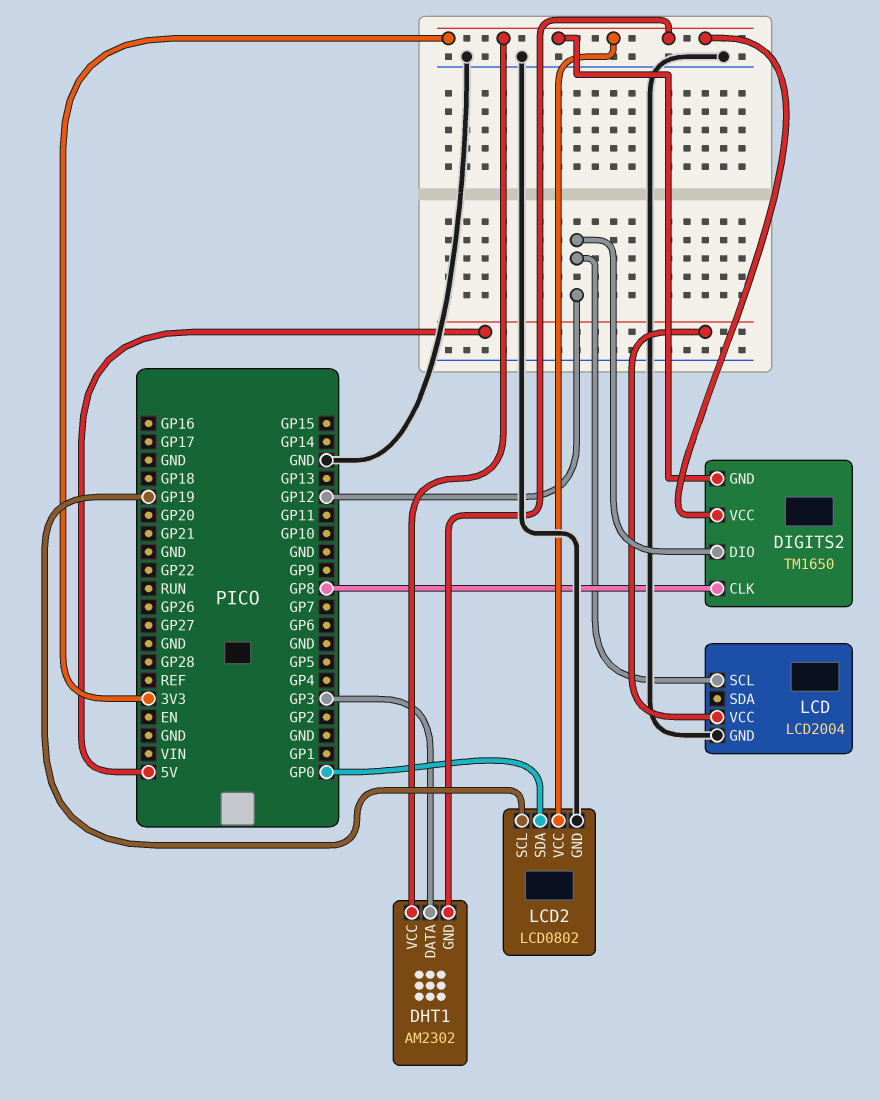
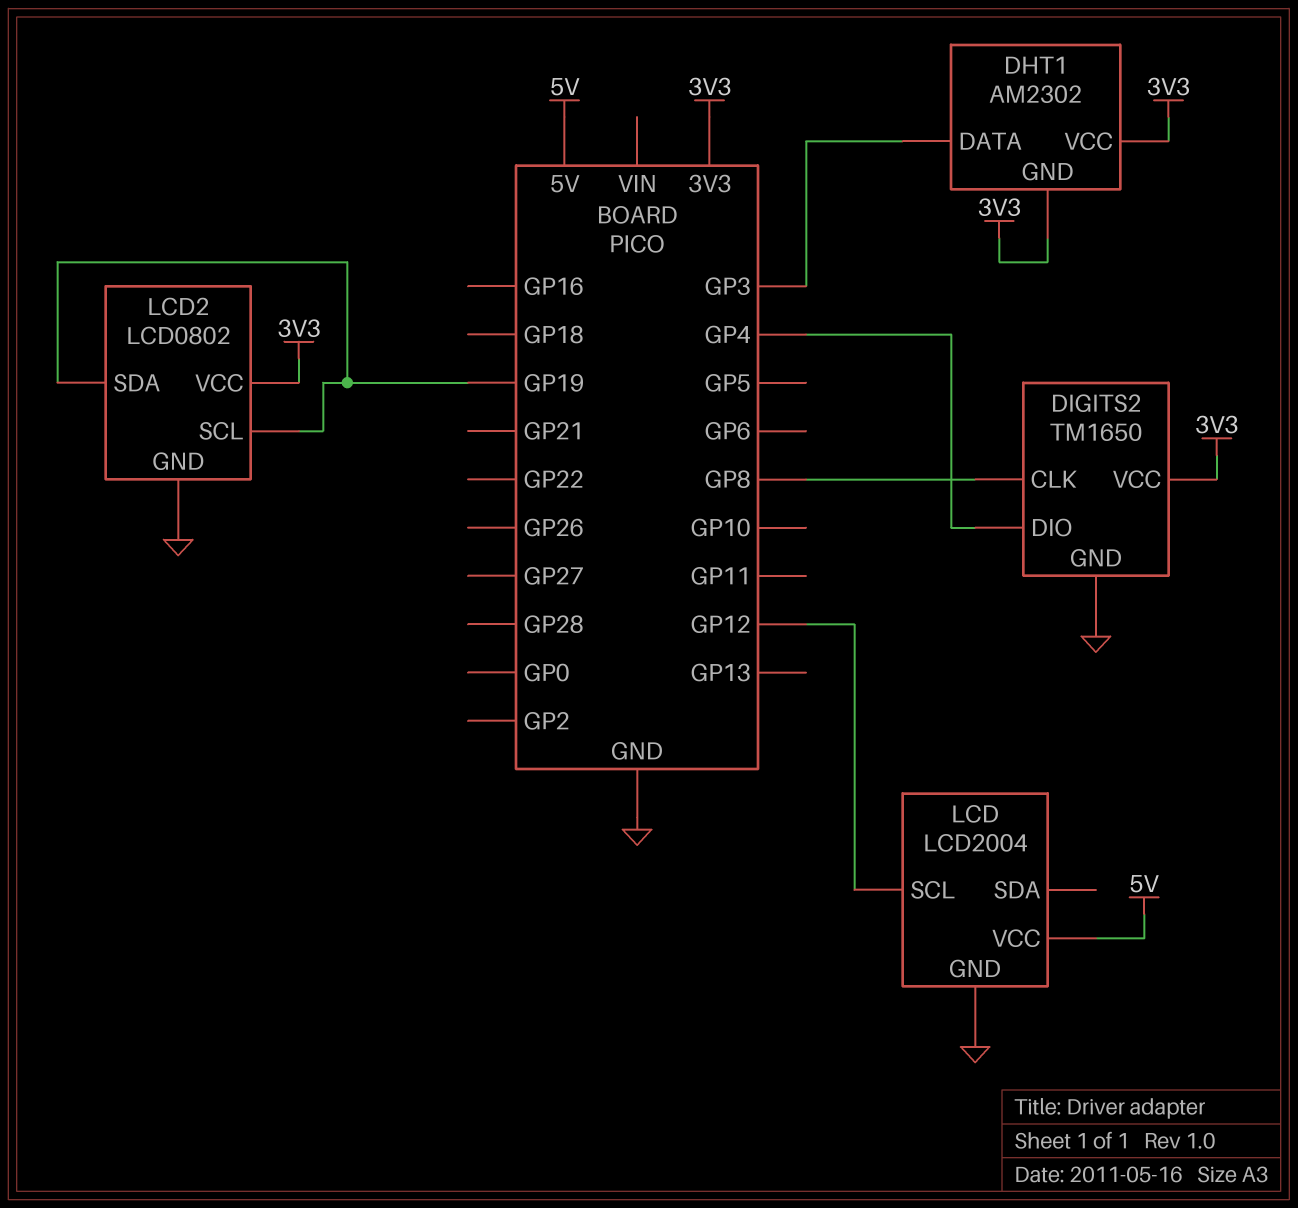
DIGITS2 pin DIO: GP12 -> GP4
DIGITS2 pin GND: 3V3 -> GND
LCD2 pin SDA: GP0 -> GP19

